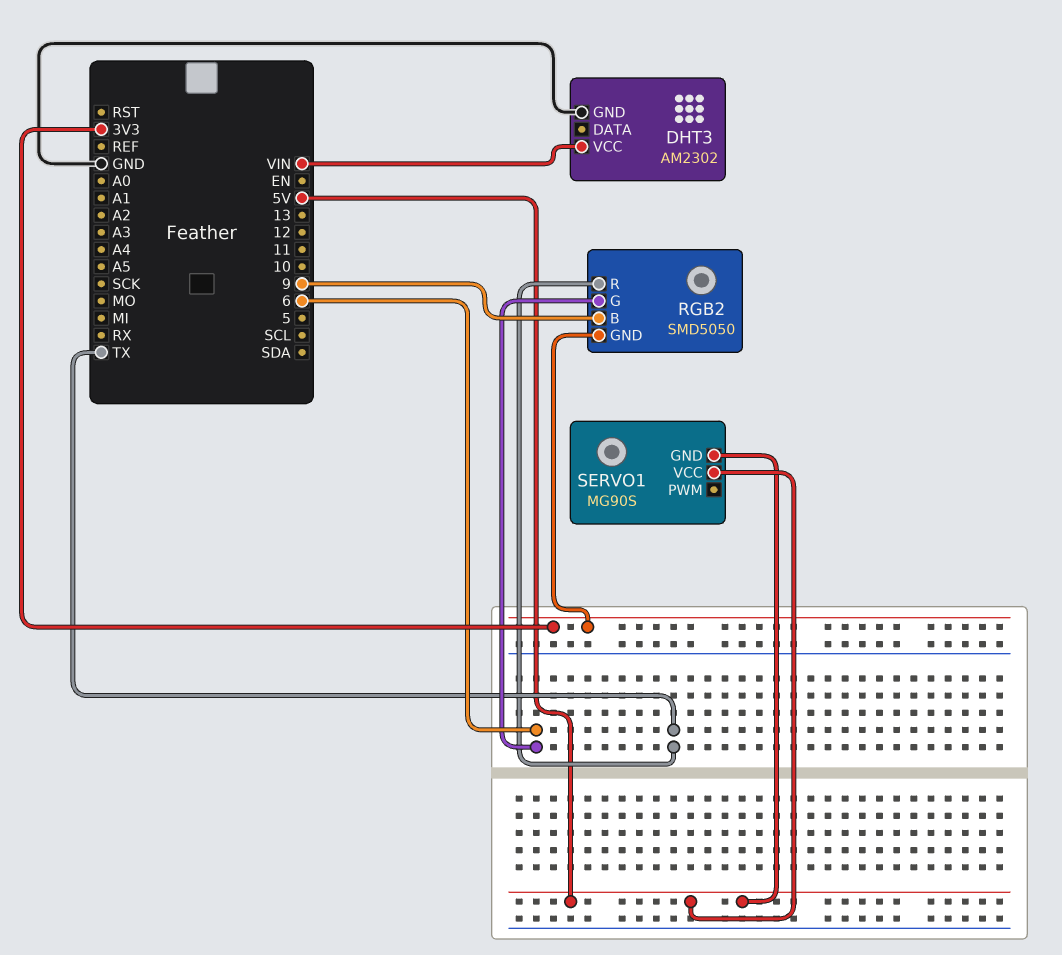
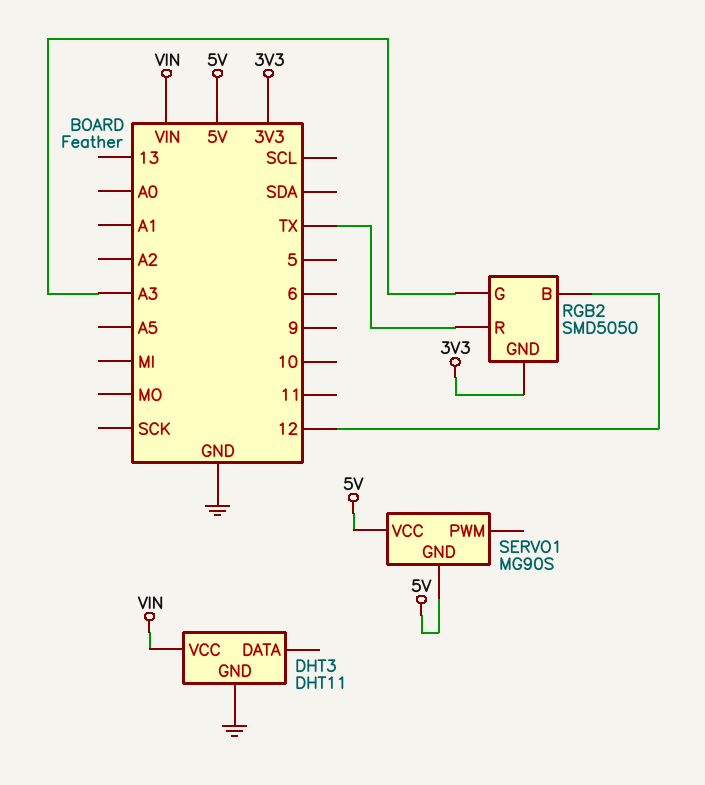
DHT3: AM2302 -> DHT11
RGB2 pin B: 9 -> 12
RGB2 pin G: 6 -> A3

